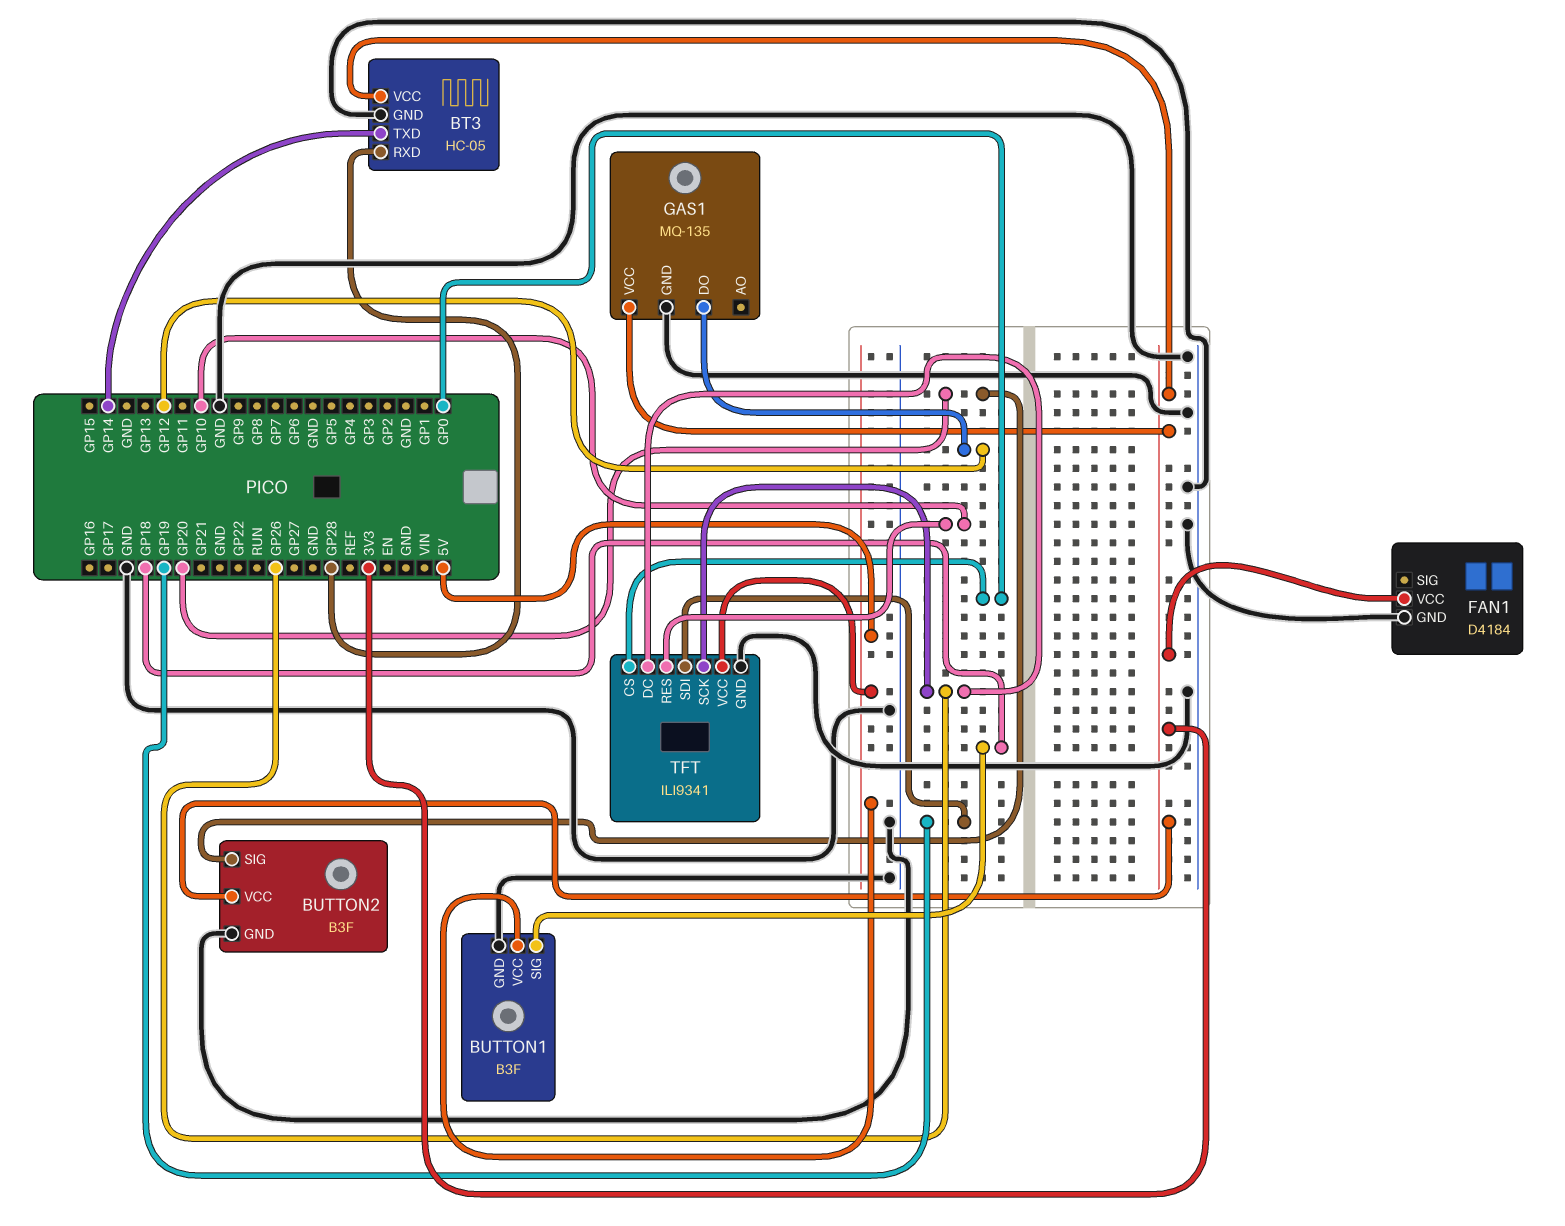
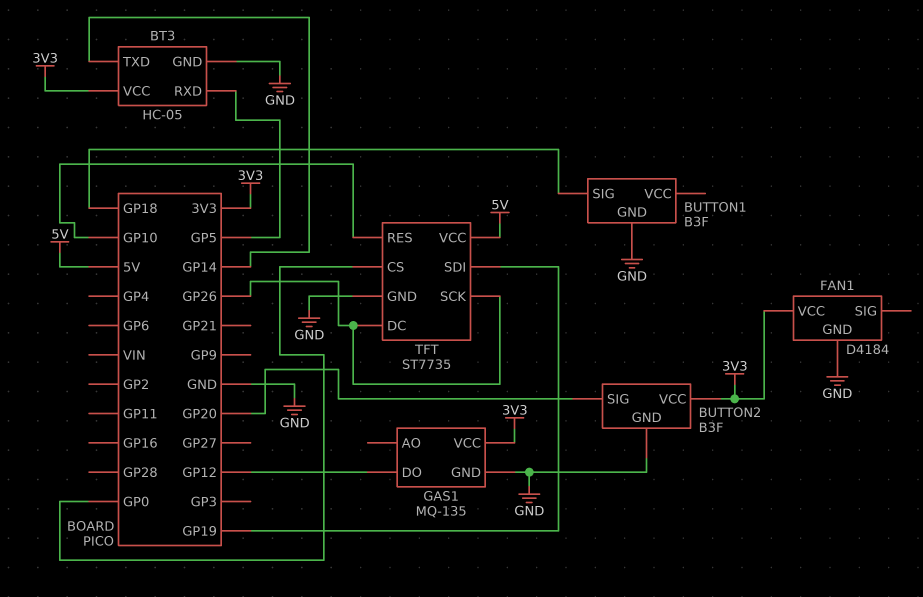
BT3 pin RXD: GP28 -> GP5
BUTTON1 pin VCC: 5V -> none
TFT: ILI9341 -> ST7735

